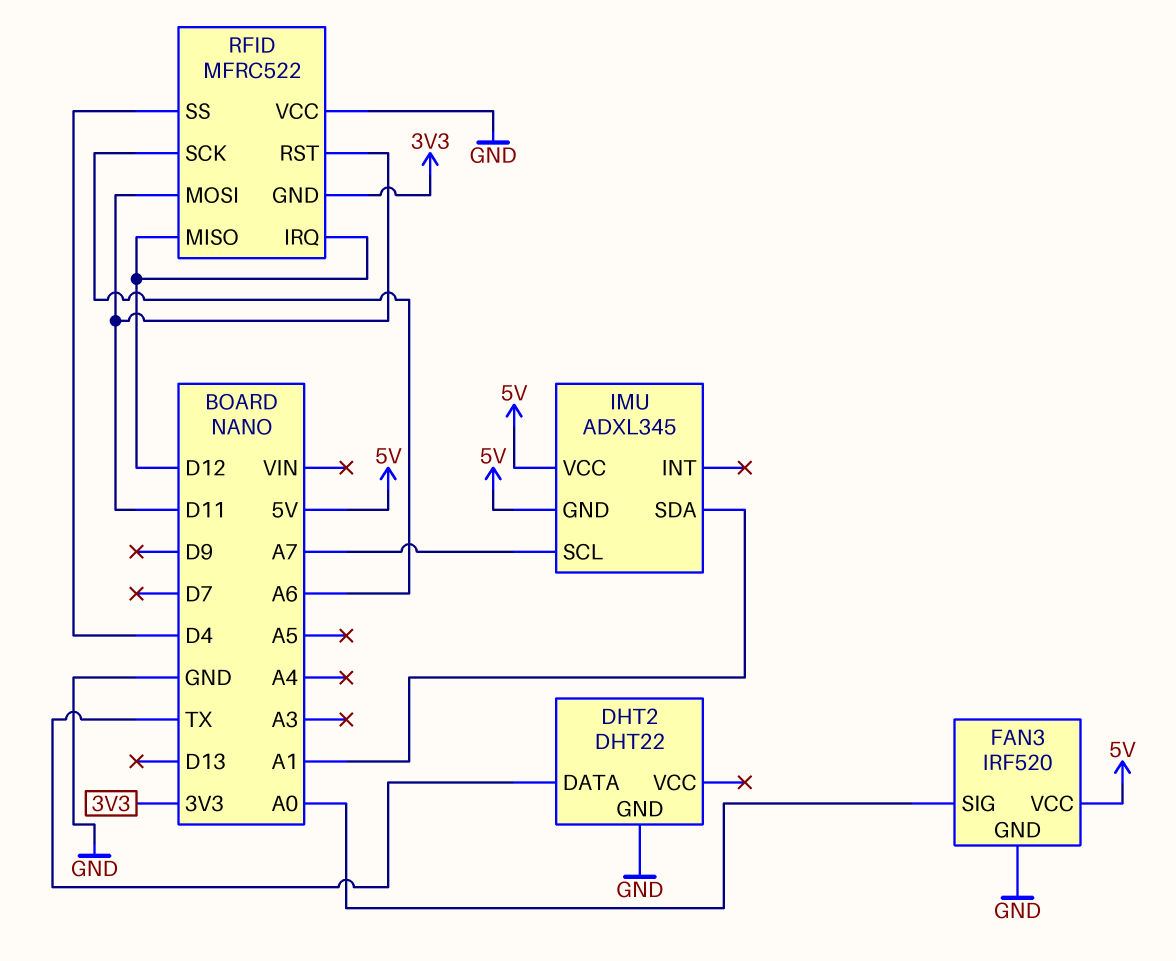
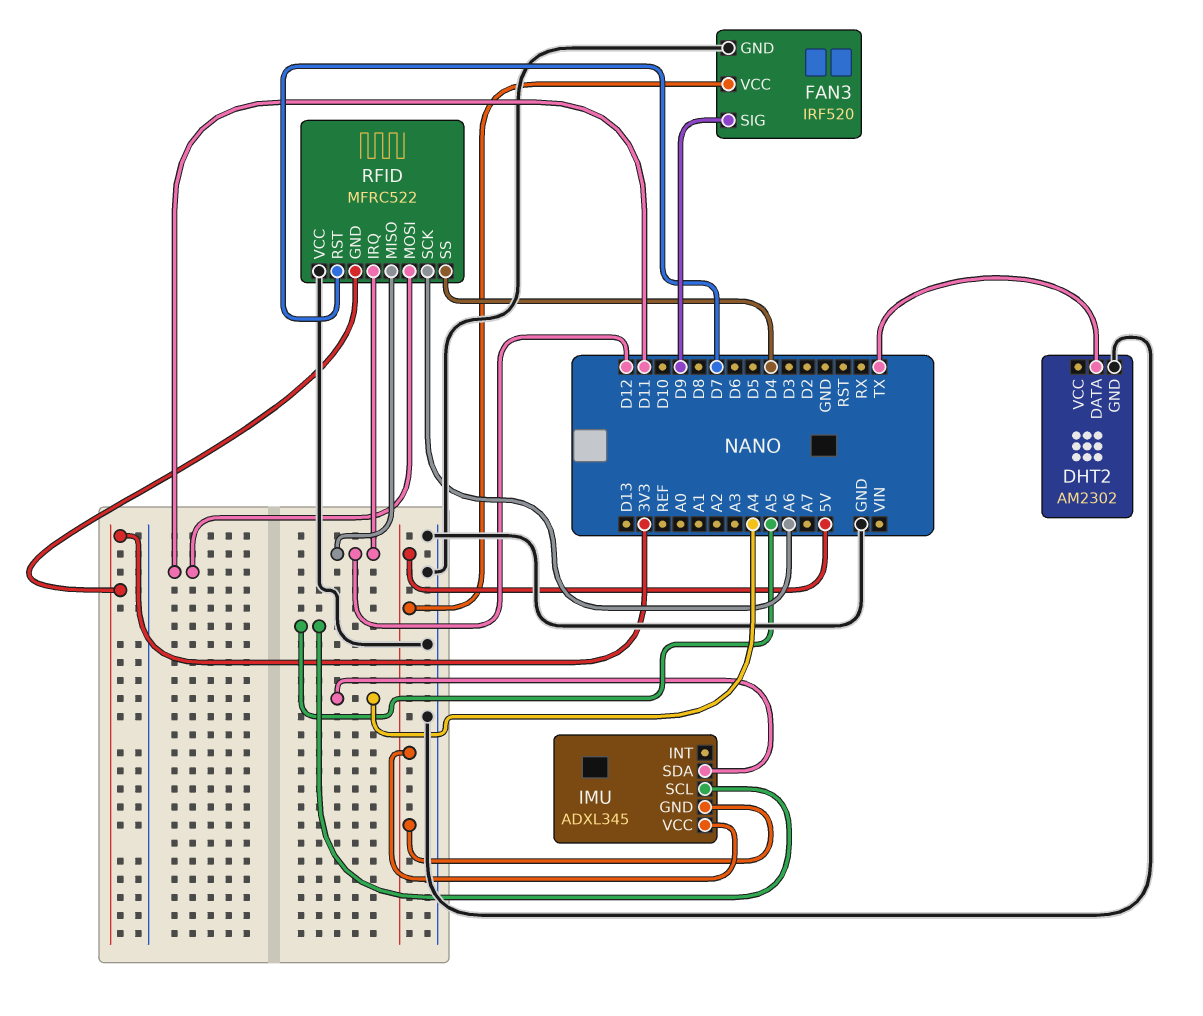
DHT2: DHT22 -> AM2302
FAN3 pin SIG: A0 -> D9
IMU pin SCL: A7 -> A5
IMU pin SDA: A1 -> A4
RFID pin RST: D11 -> D7

